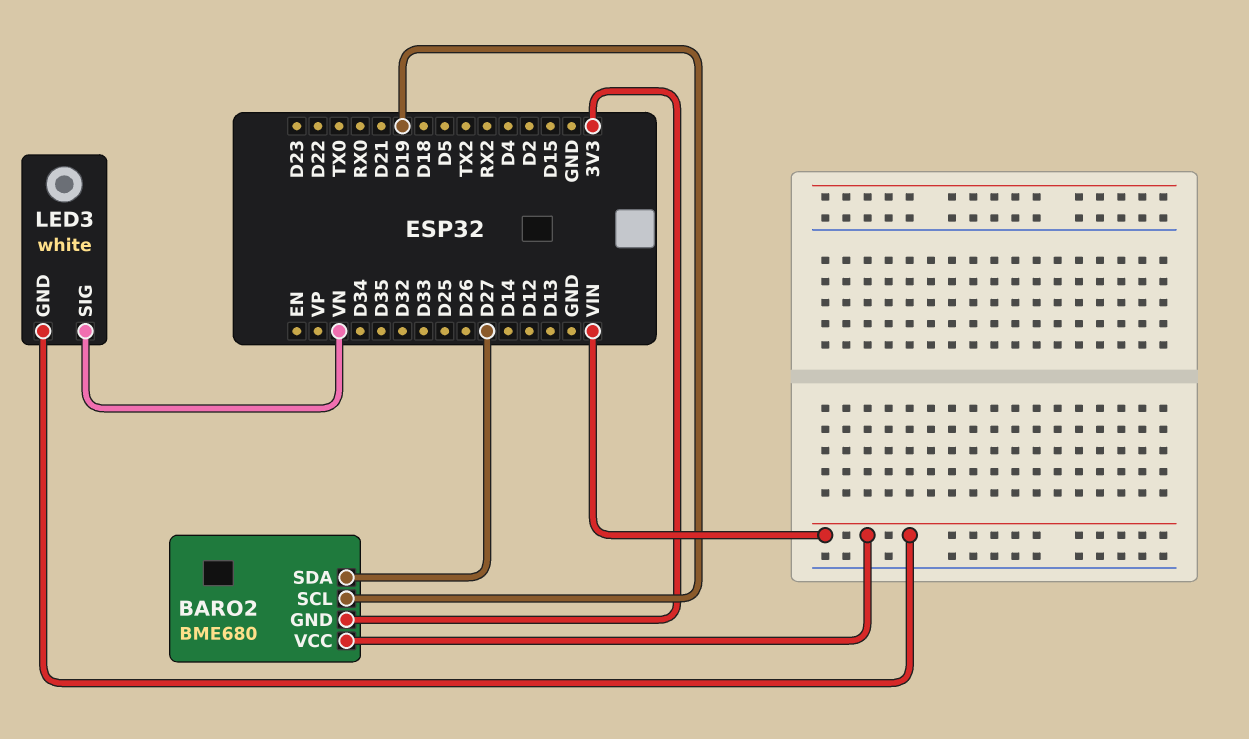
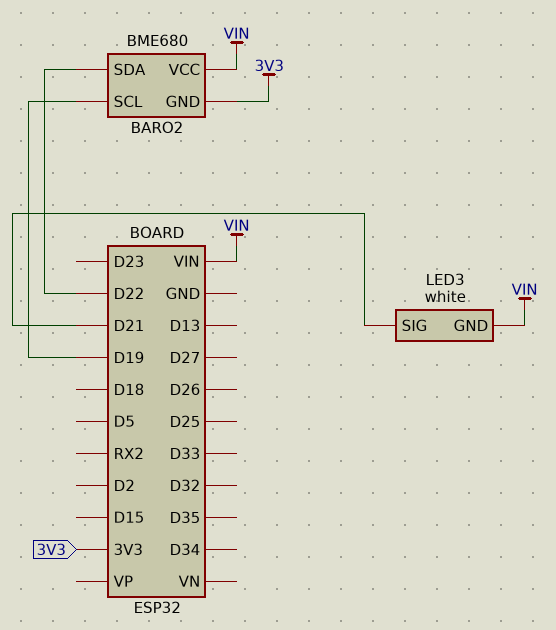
BARO2 pin SDA: D27 -> D22
LED3 pin SIG: VN -> D21

